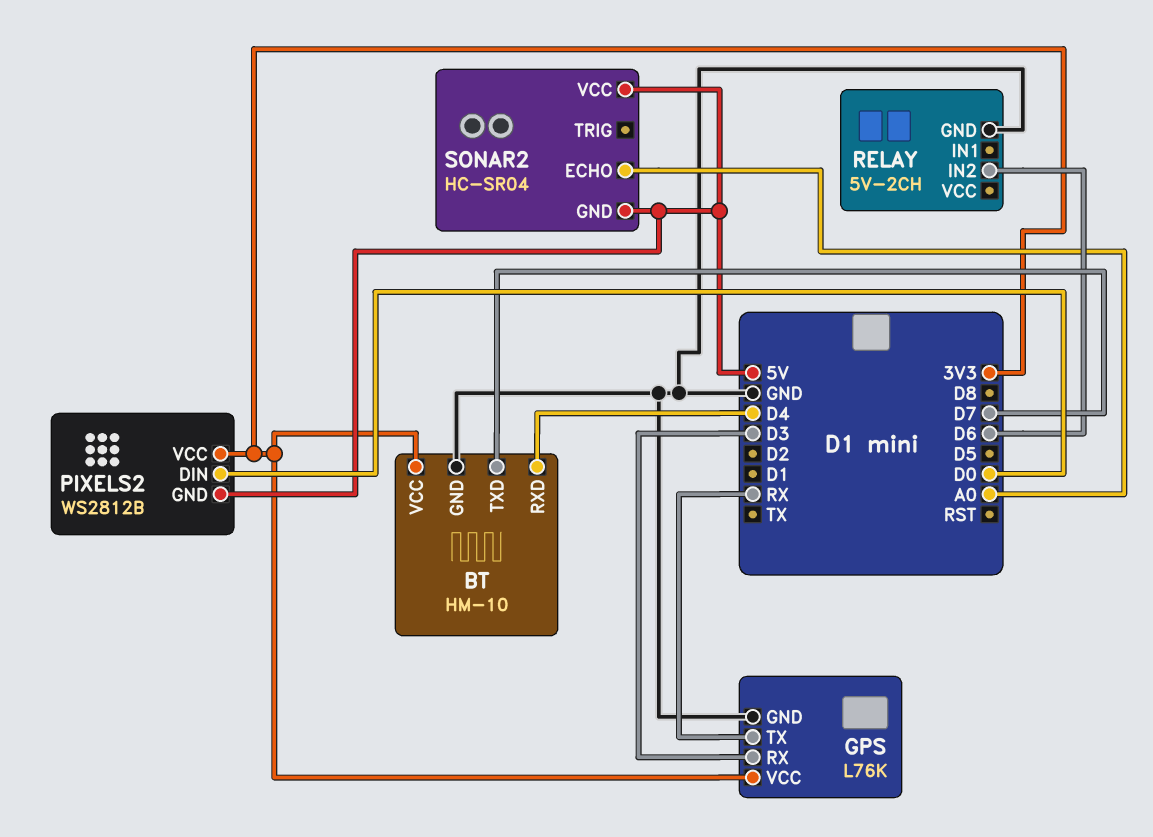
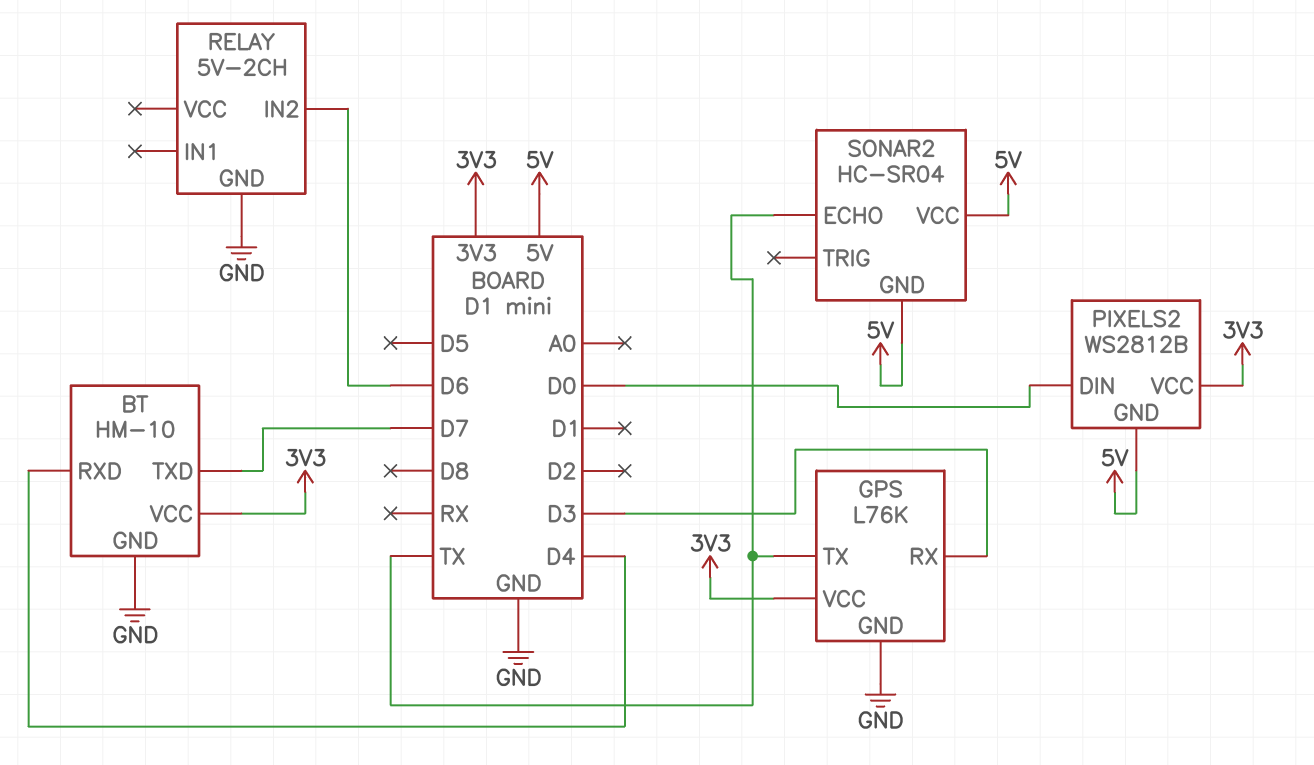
GPS pin TX: RX -> TX
SONAR2 pin ECHO: A0 -> TX

